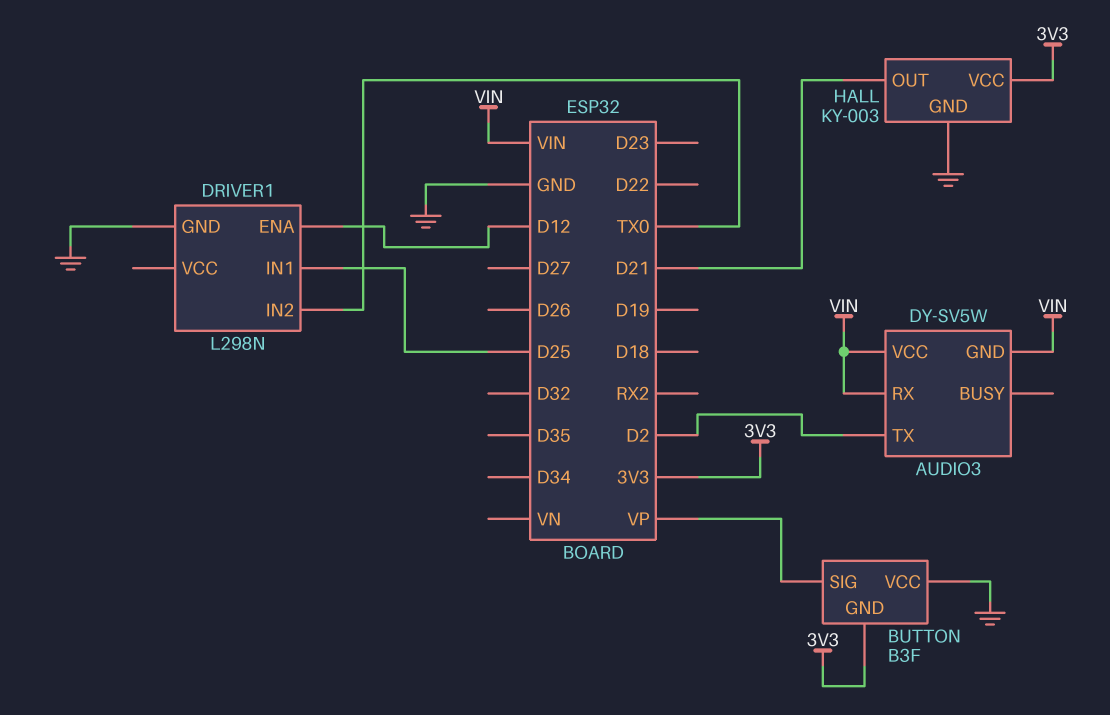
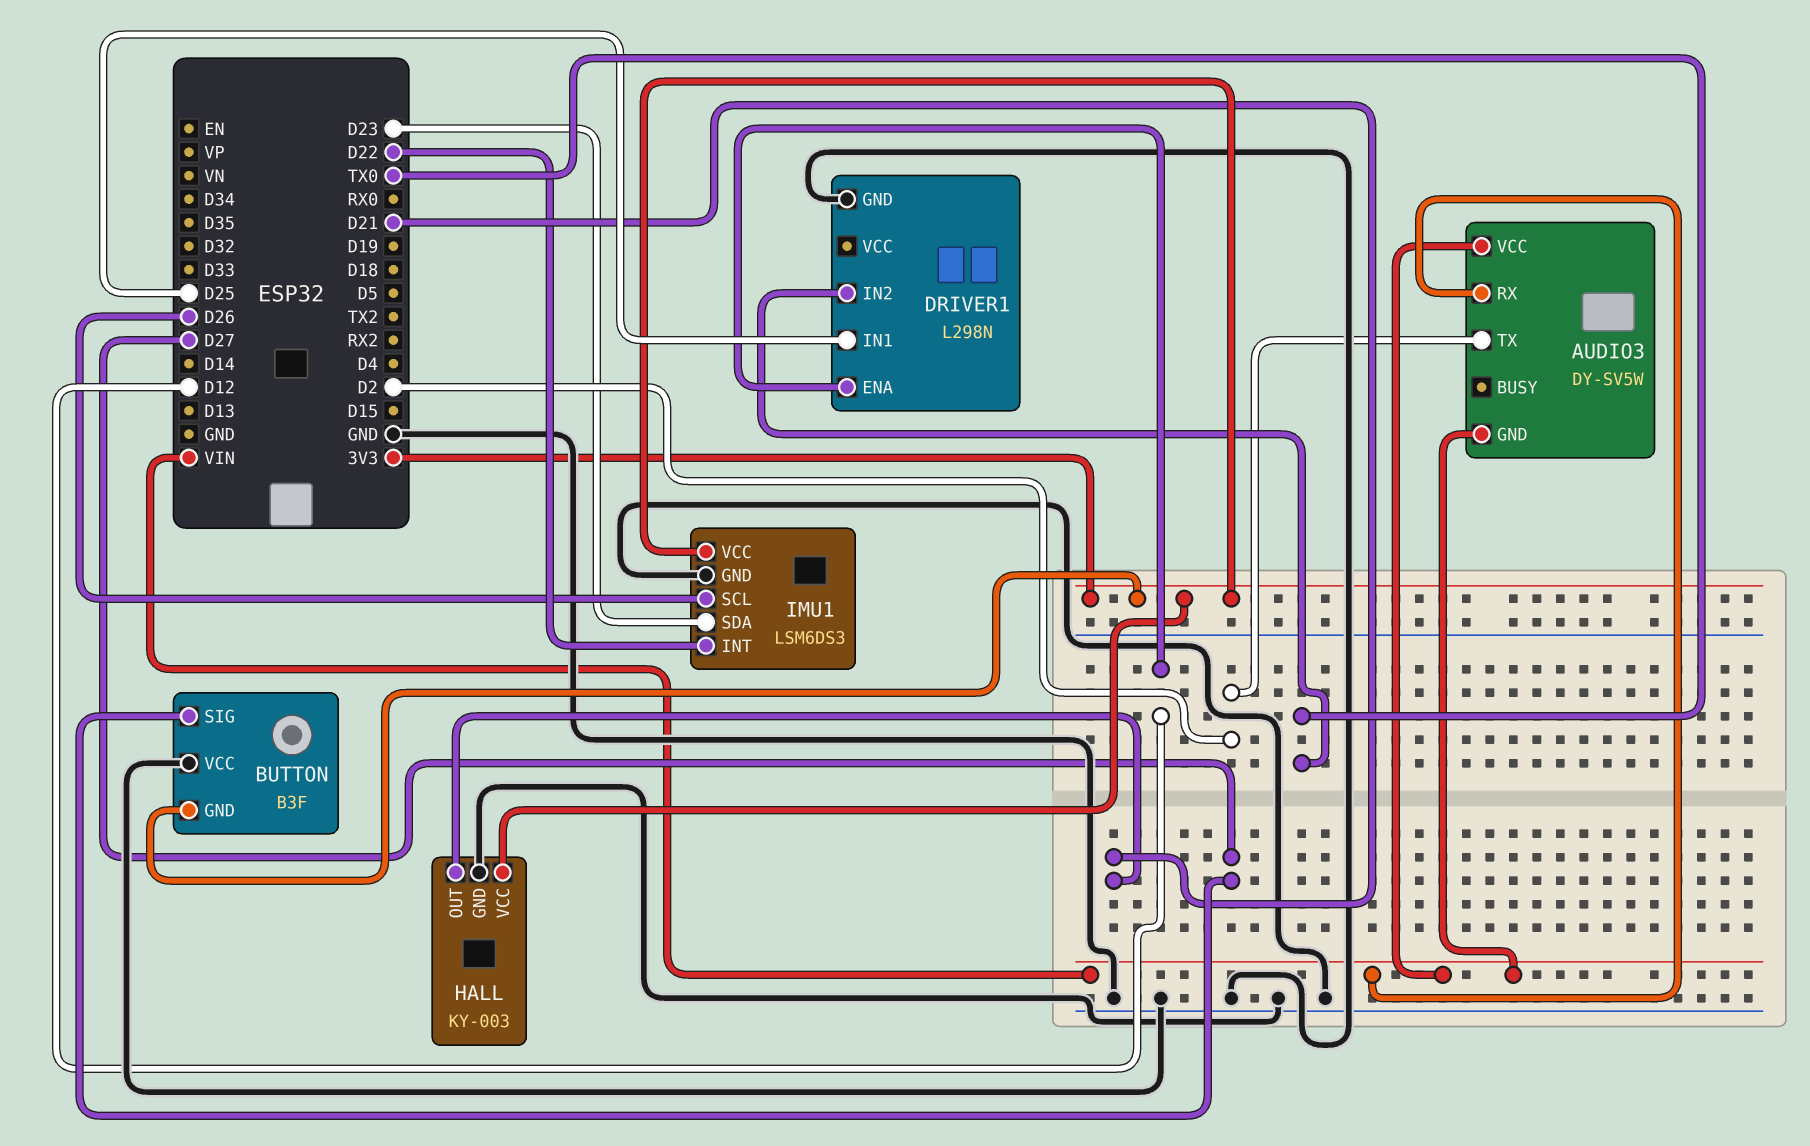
BUTTON pin SIG: VP -> D27
IMU1: none -> LSM6DS3
IMU1 pin GND: none -> GND
IMU1 pin INT: none -> D22
IMU1 pin SCL: none -> D26
IMU1 pin SDA: none -> D23
IMU1 pin VCC: none -> 3V3

